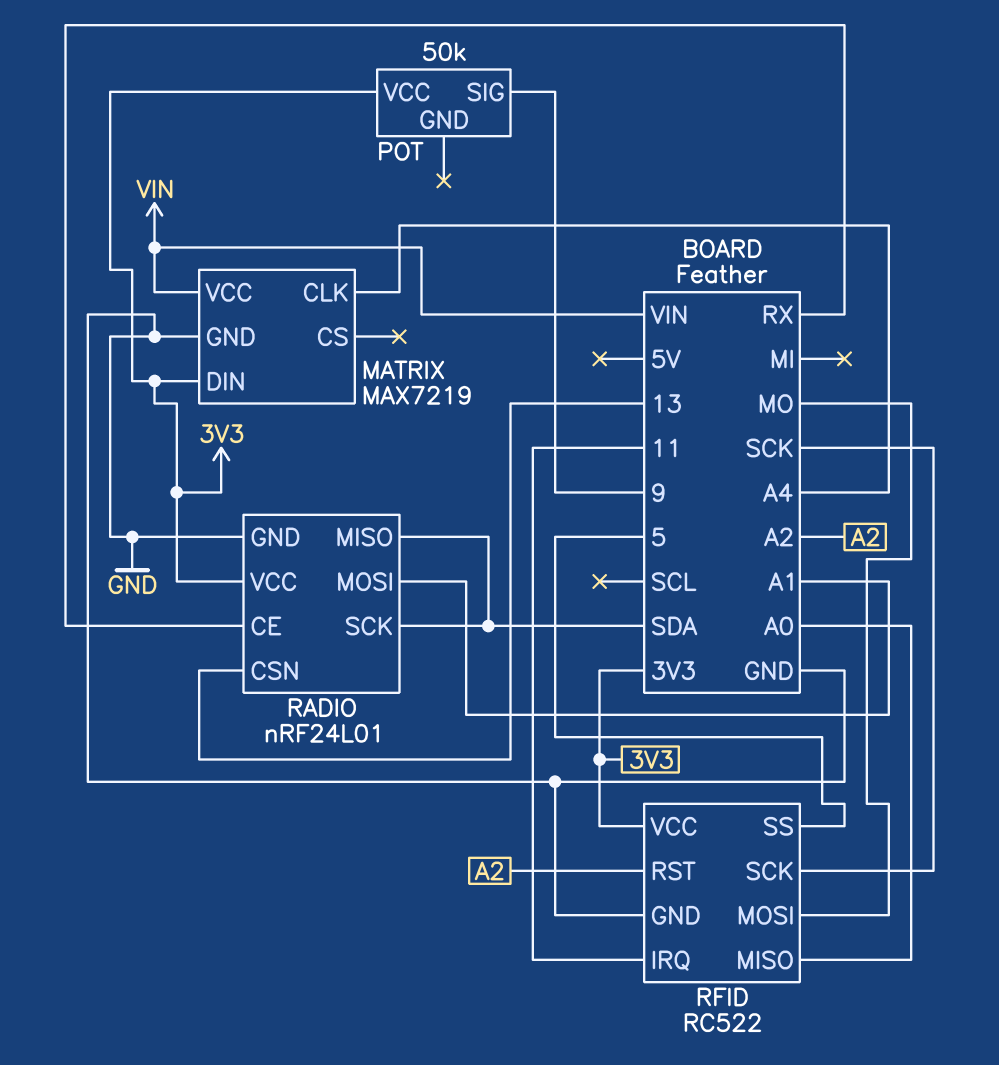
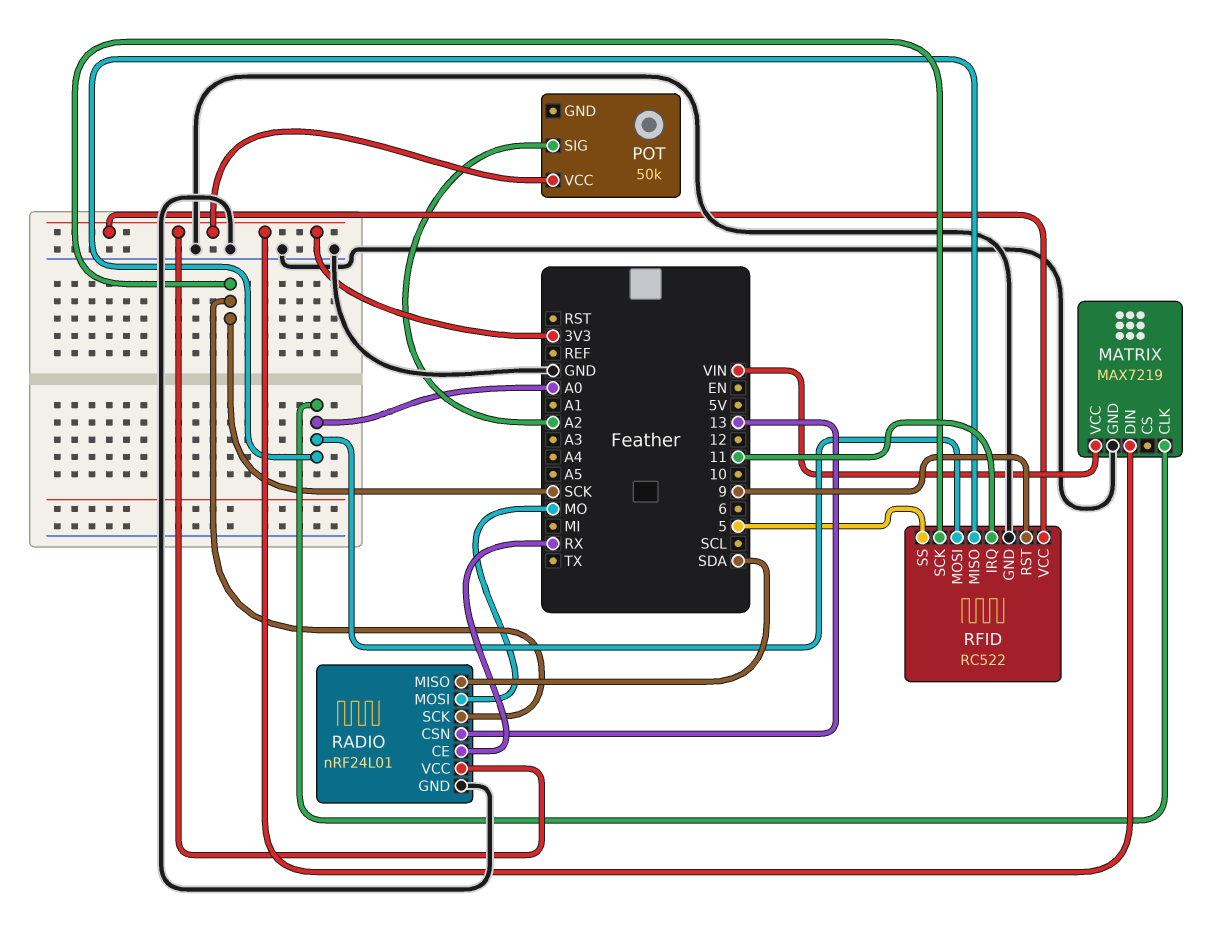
MATRIX pin CLK: A4 -> A0
POT pin SIG: 9 -> A2
RADIO pin MOSI: A1 -> MO
RADIO pin SCK: SDA -> SCK
RFID pin MOSI: MO -> A0
RFID pin RST: A2 -> 9

